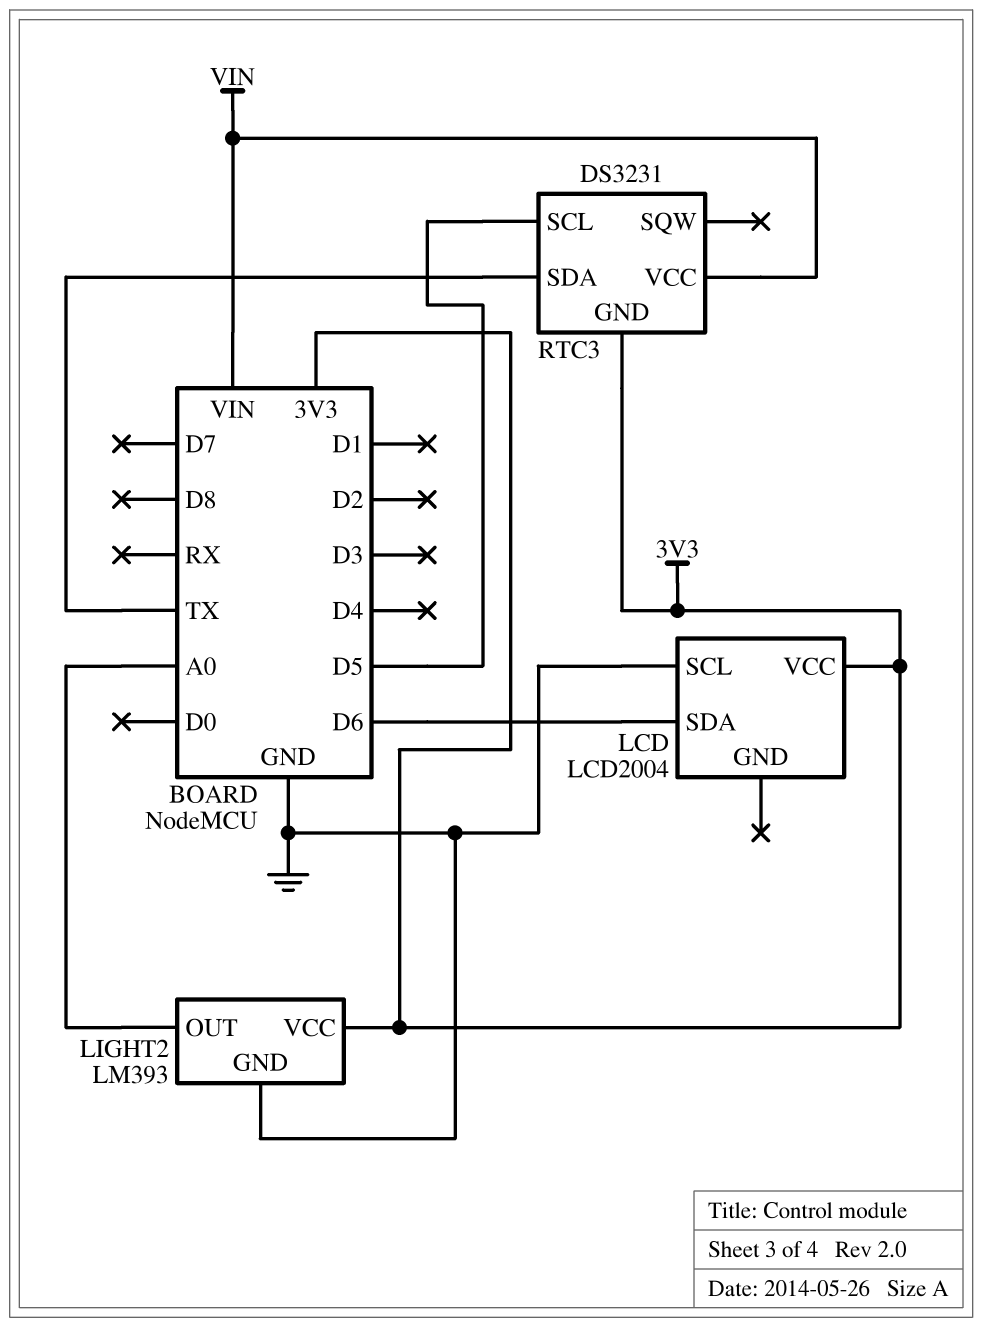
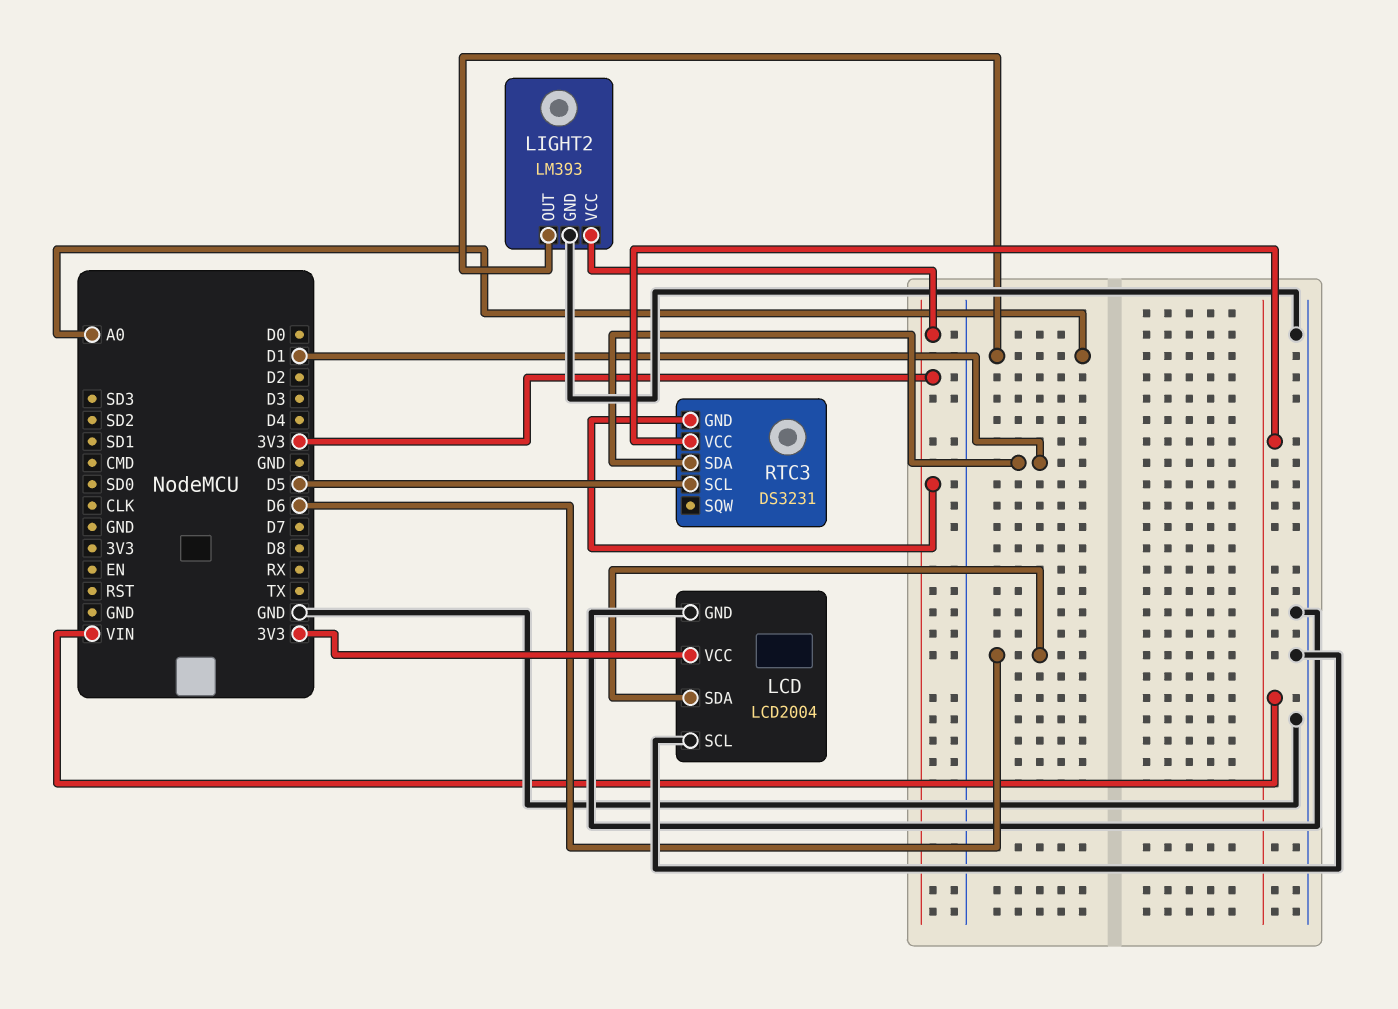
LCD pin GND: none -> GND
RTC3 pin SDA: TX -> D1

